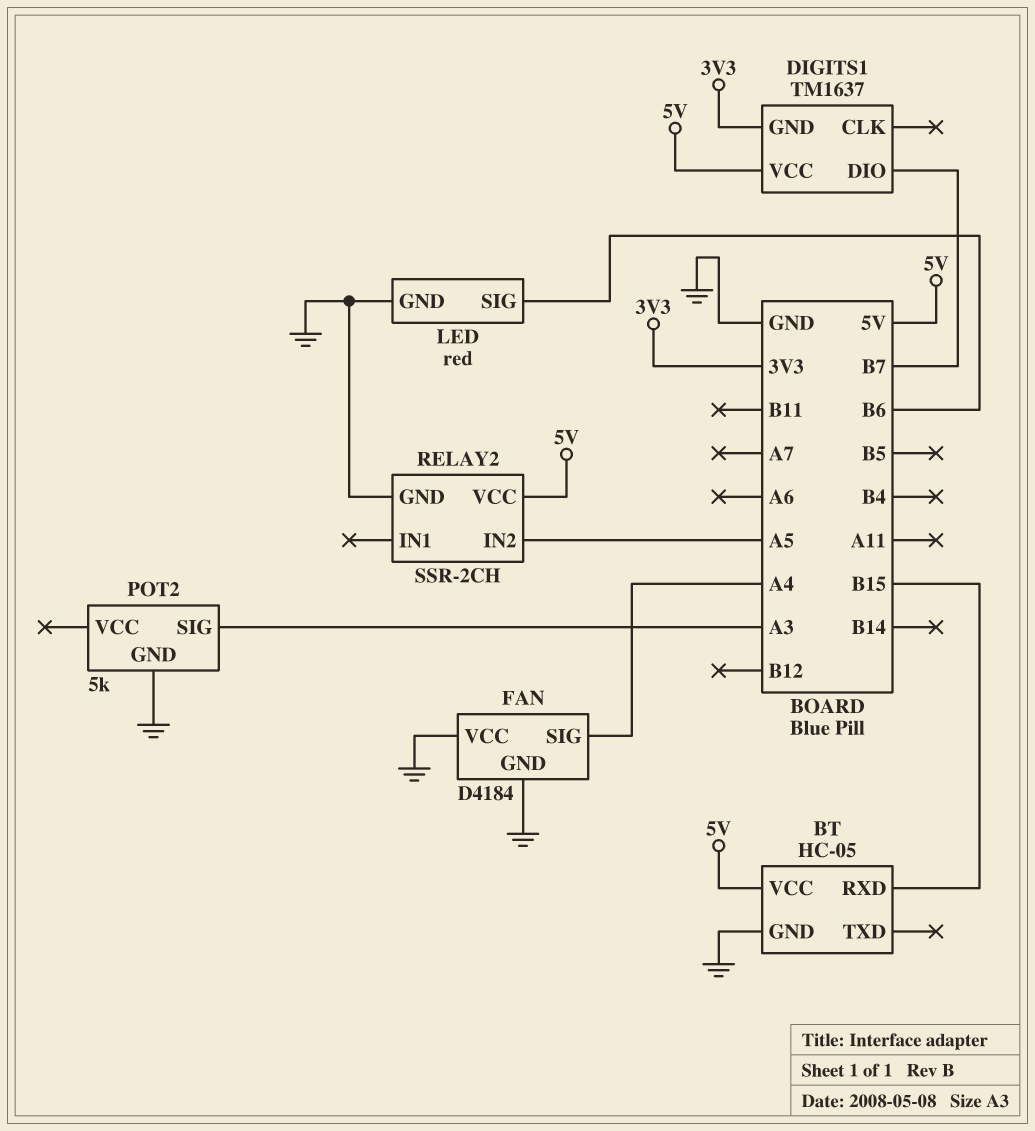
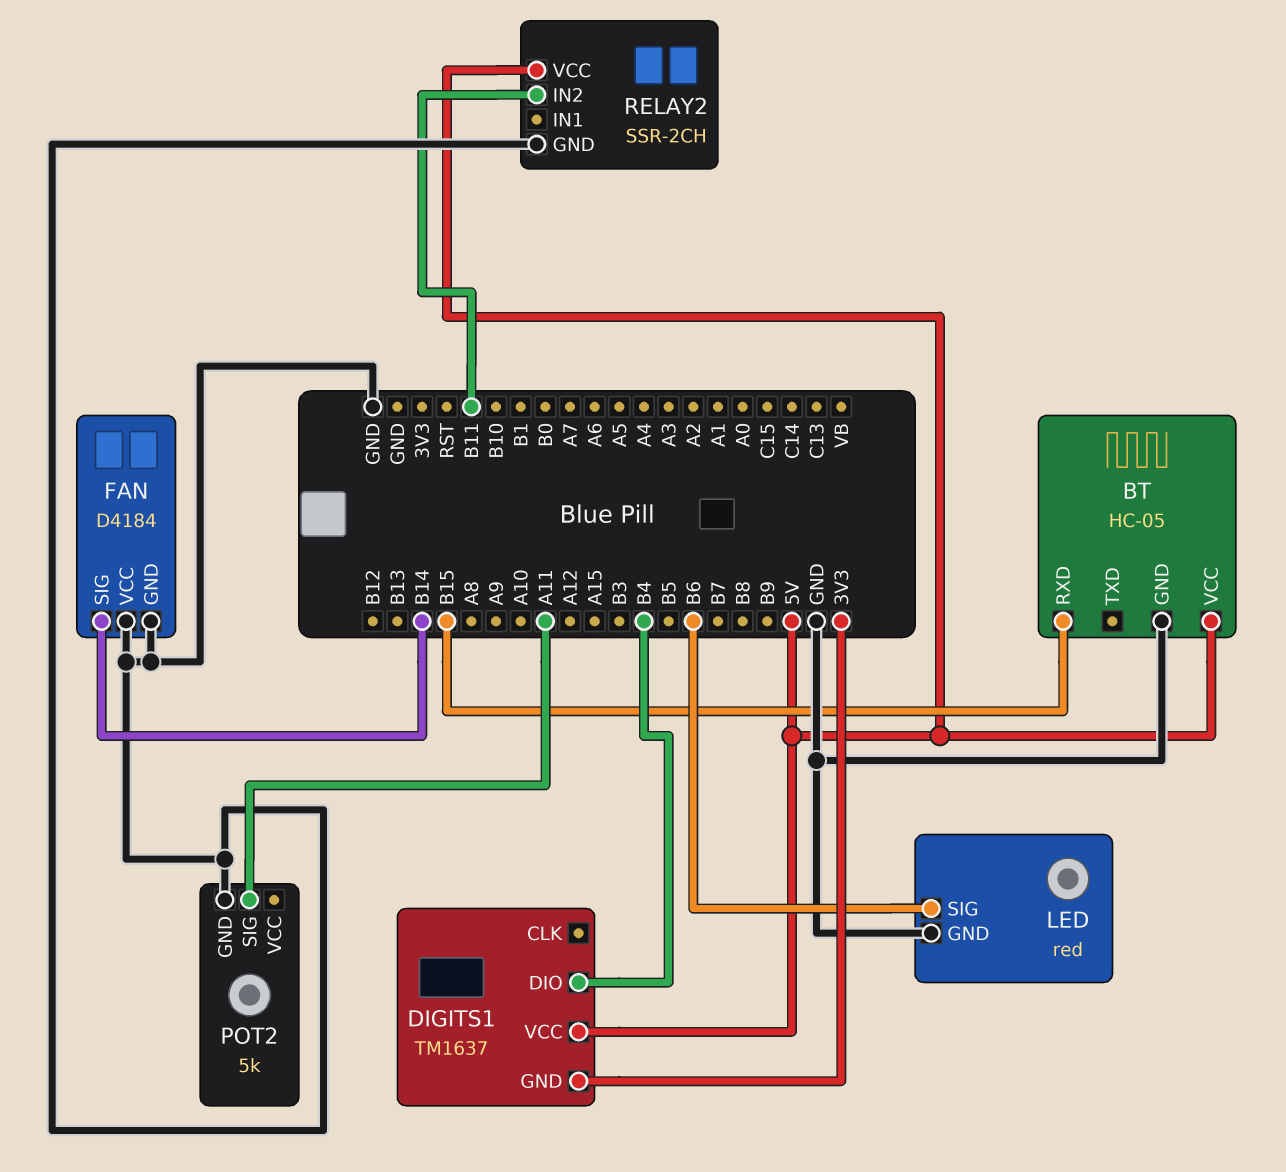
DIGITS1 pin DIO: B7 -> B4
FAN pin SIG: A4 -> B14
POT2 pin SIG: A3 -> A11
RELAY2 pin IN2: A5 -> B11

